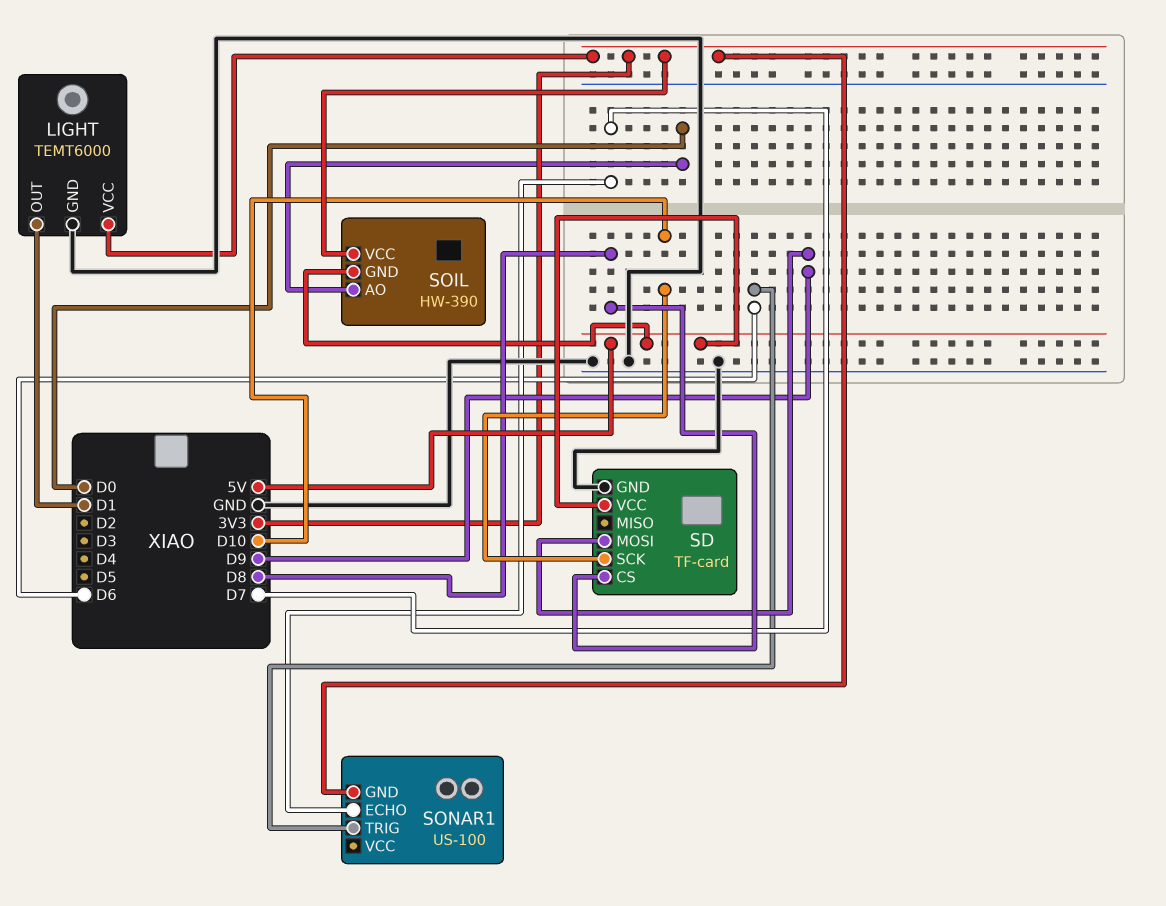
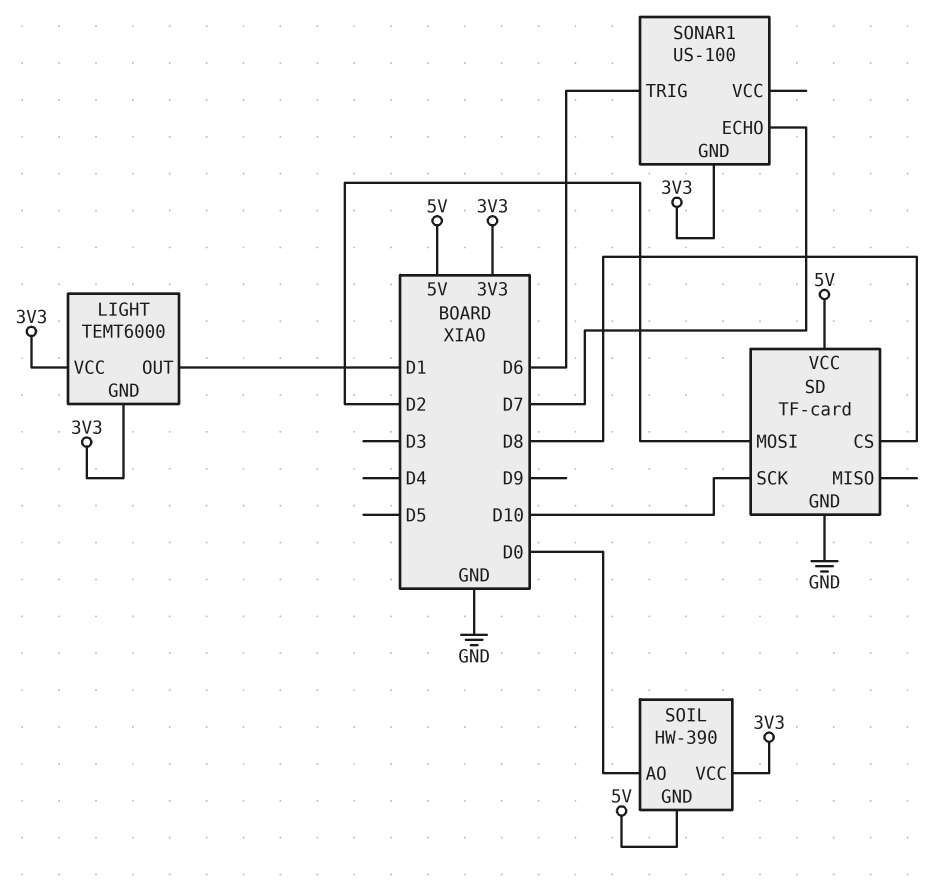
LIGHT pin GND: GND -> 3V3
SD pin MOSI: D9 -> D2

